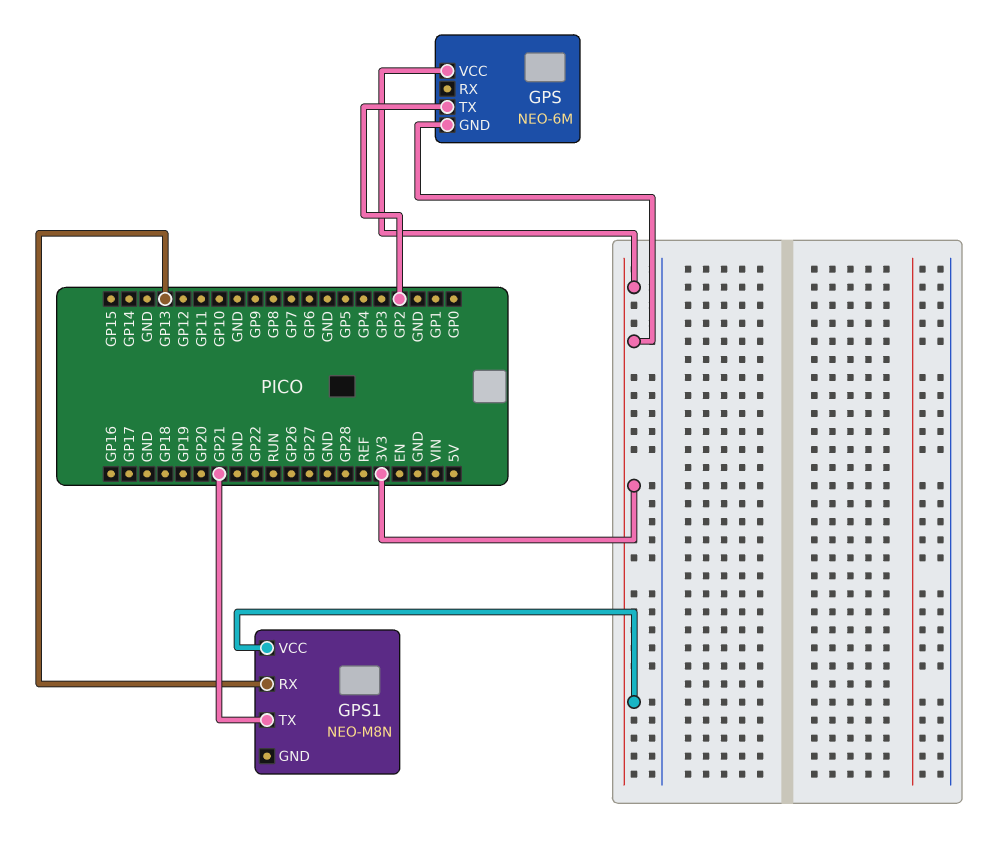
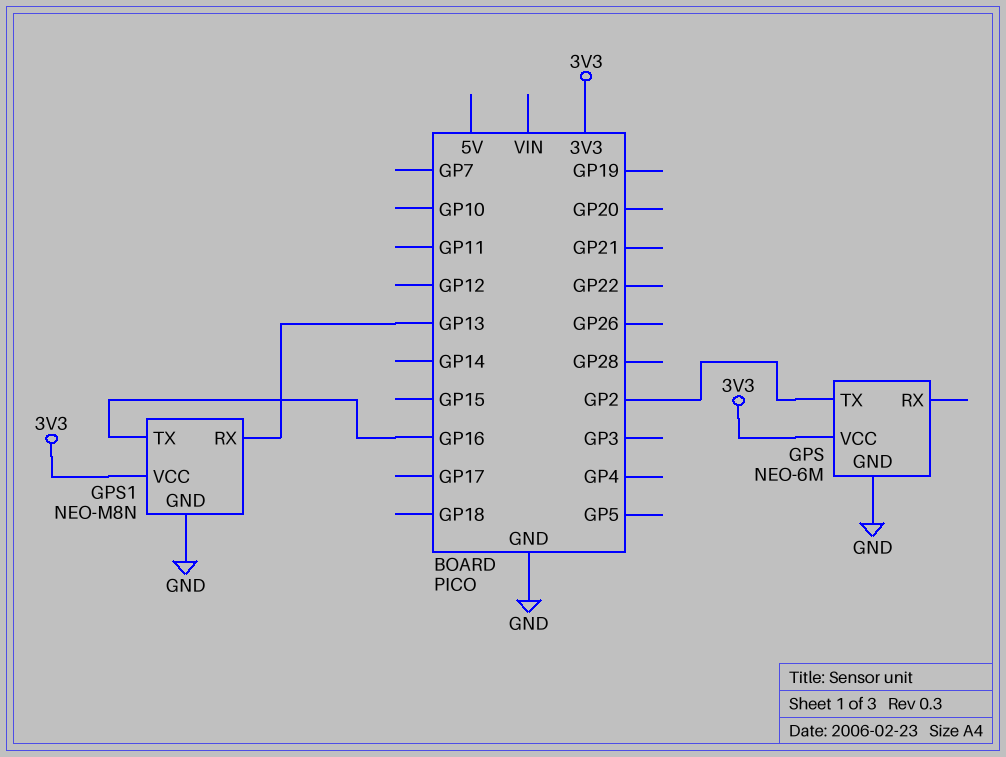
GPS pin GND: 3V3 -> GND
GPS1 pin GND: none -> GND
GPS1 pin TX: GP21 -> GP16

